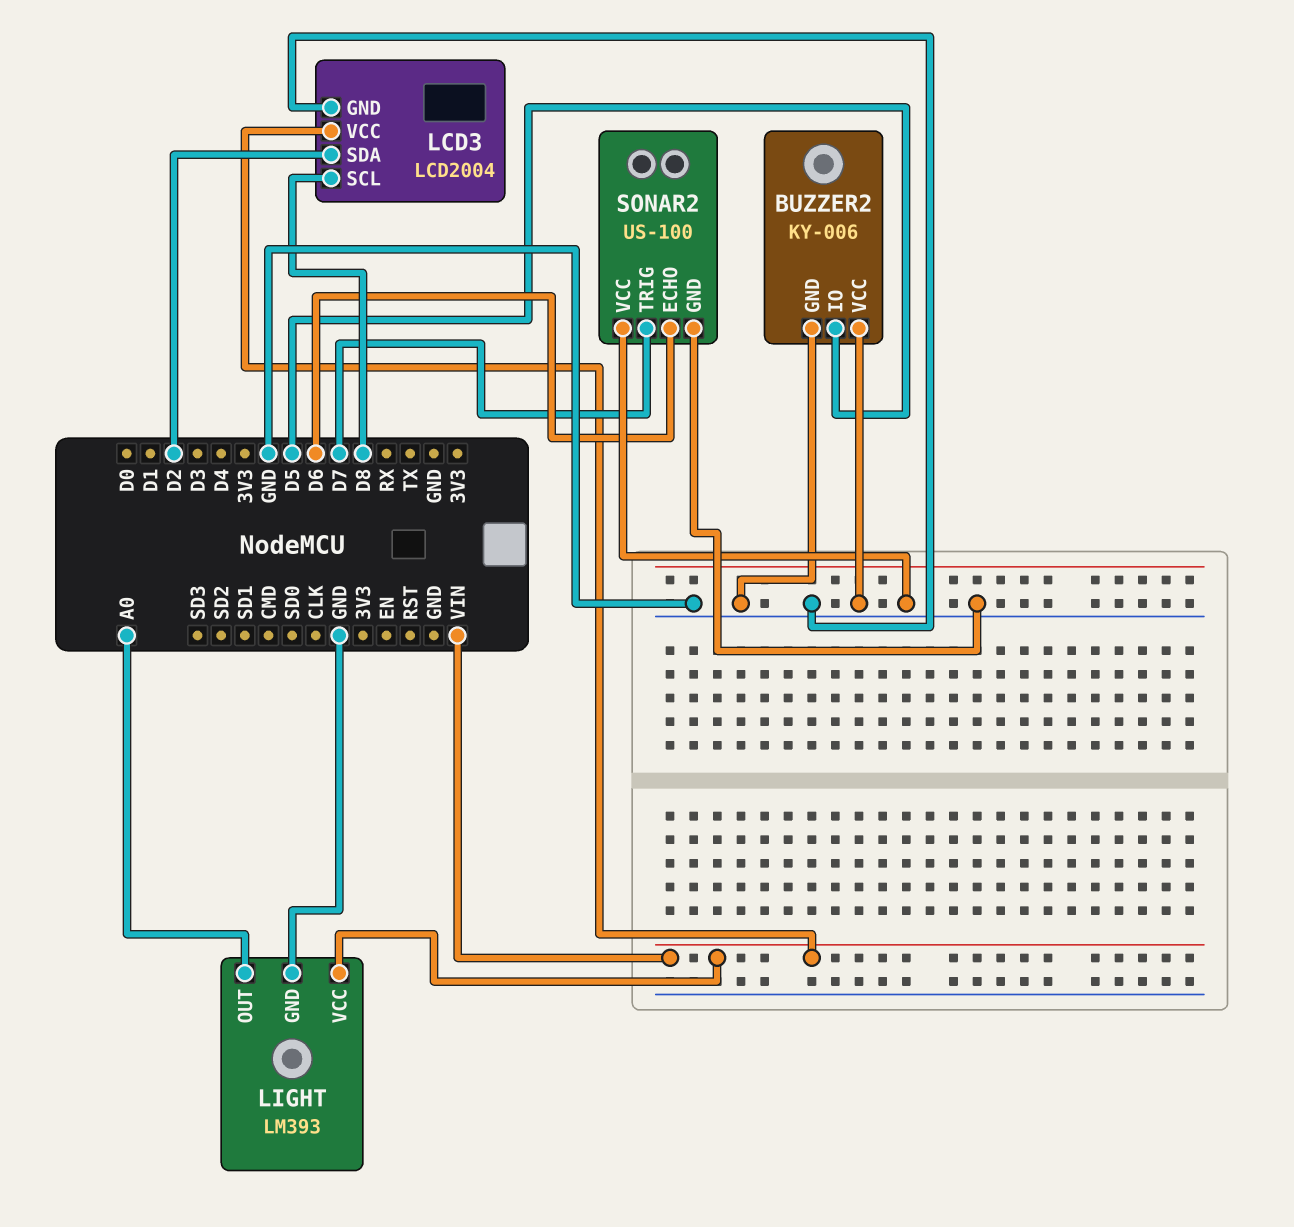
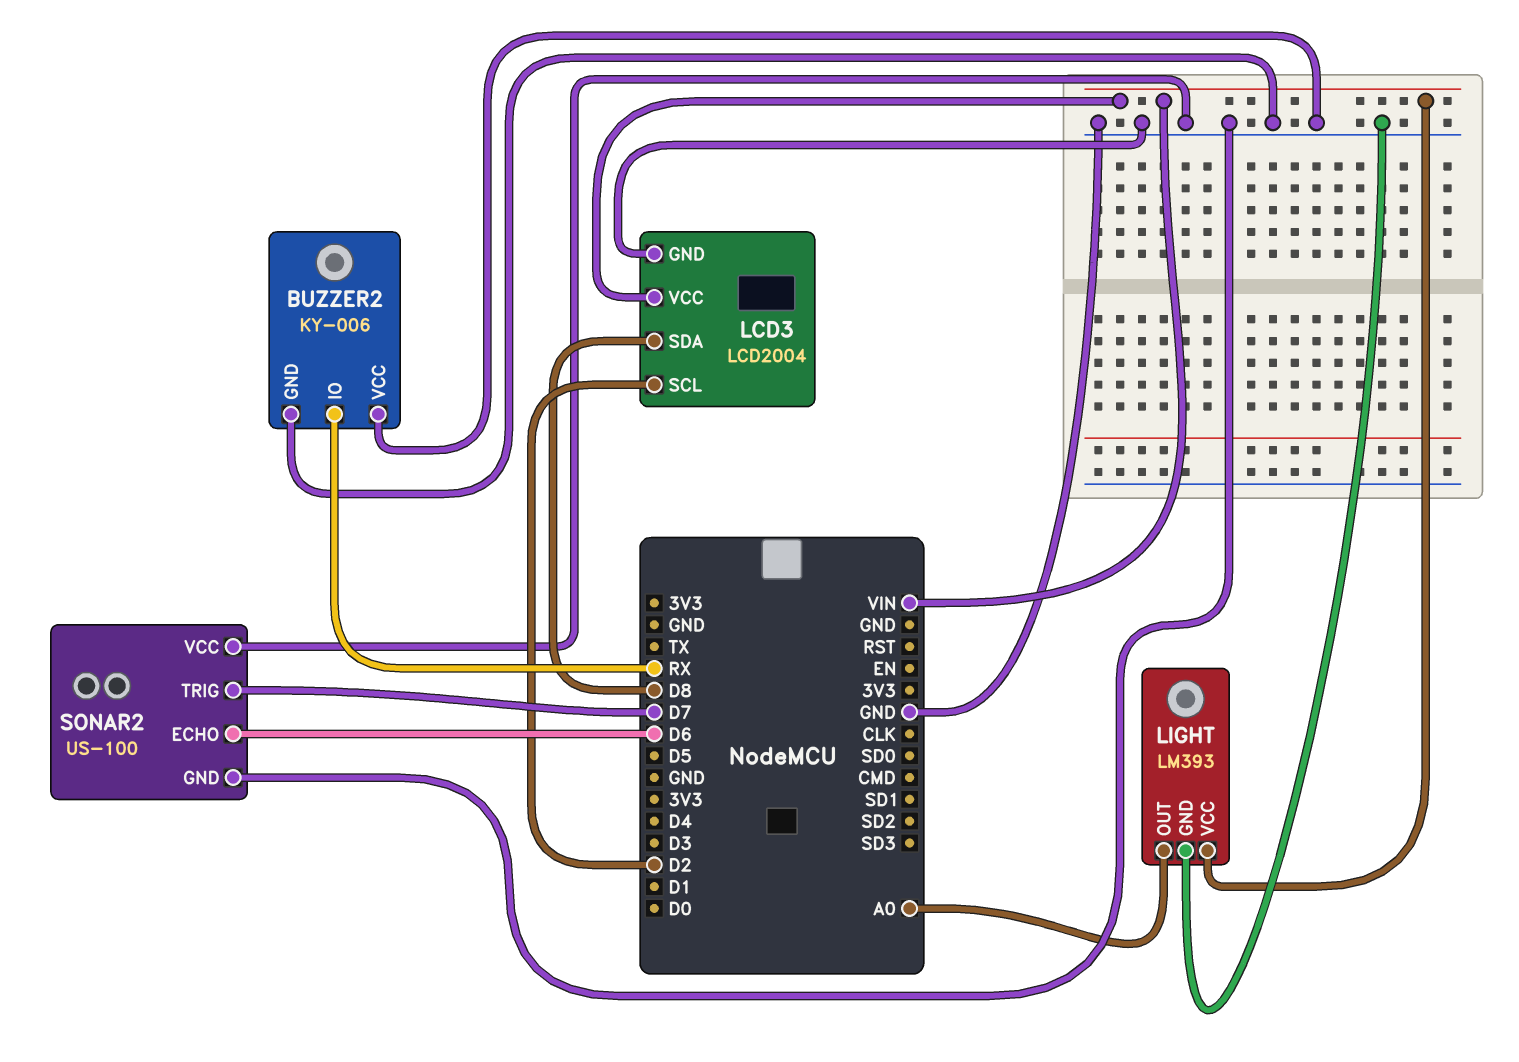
BUZZER2 pin IO: D5 -> RX
LCD3 pin SCL: D8 -> D2
LCD3 pin SDA: D2 -> D8

